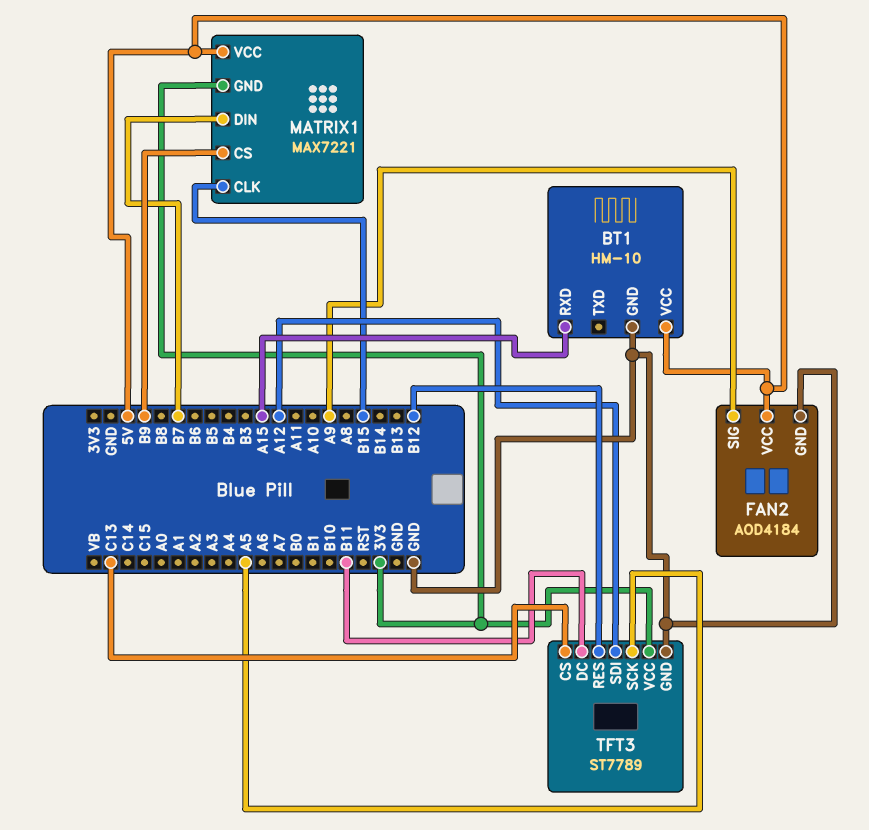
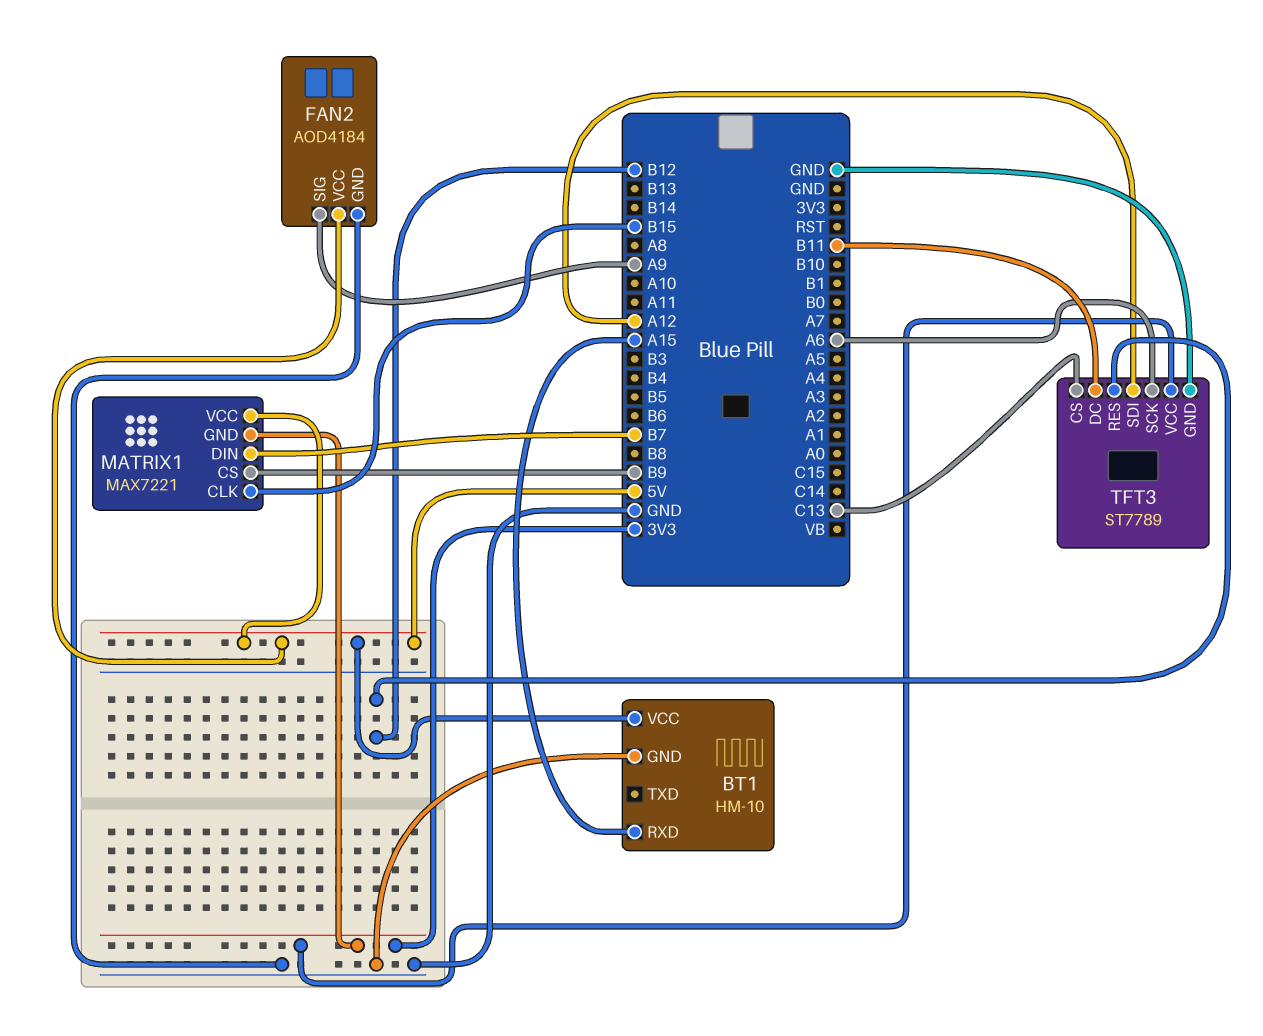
TFT3 pin SCK: A5 -> A6

